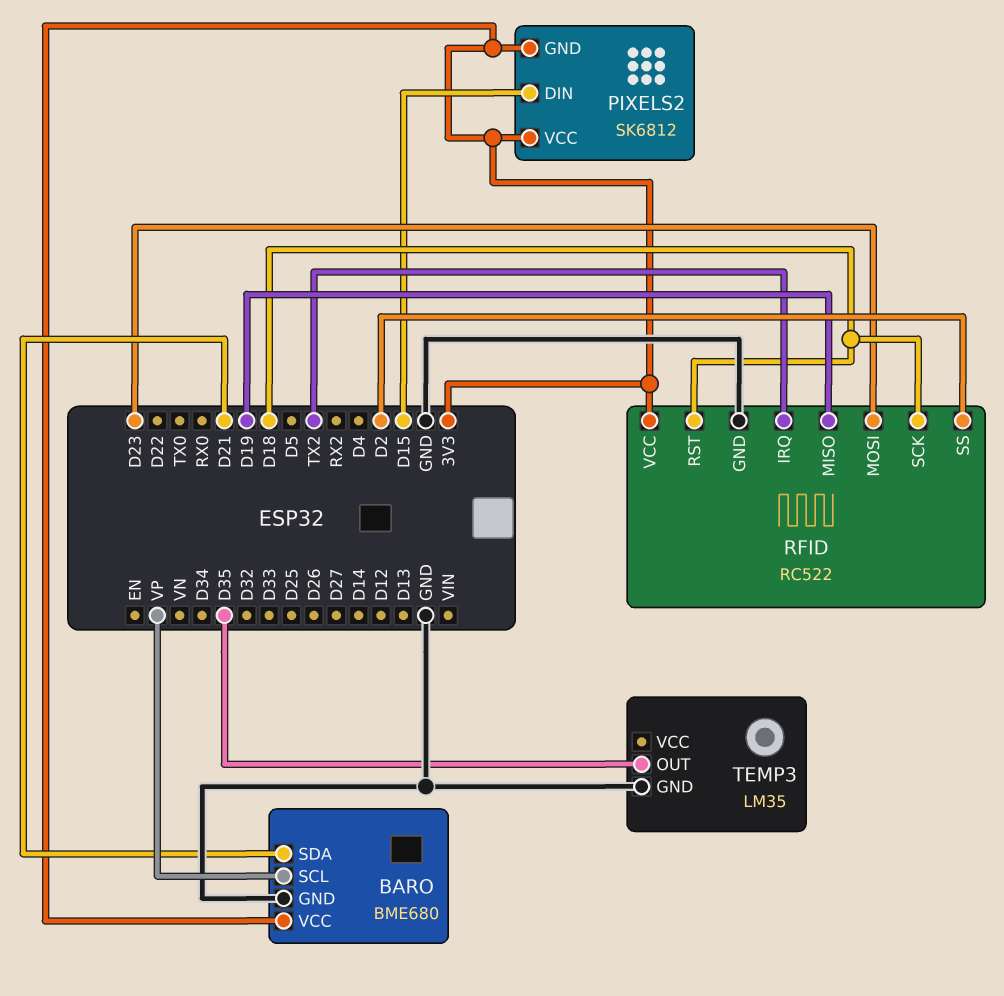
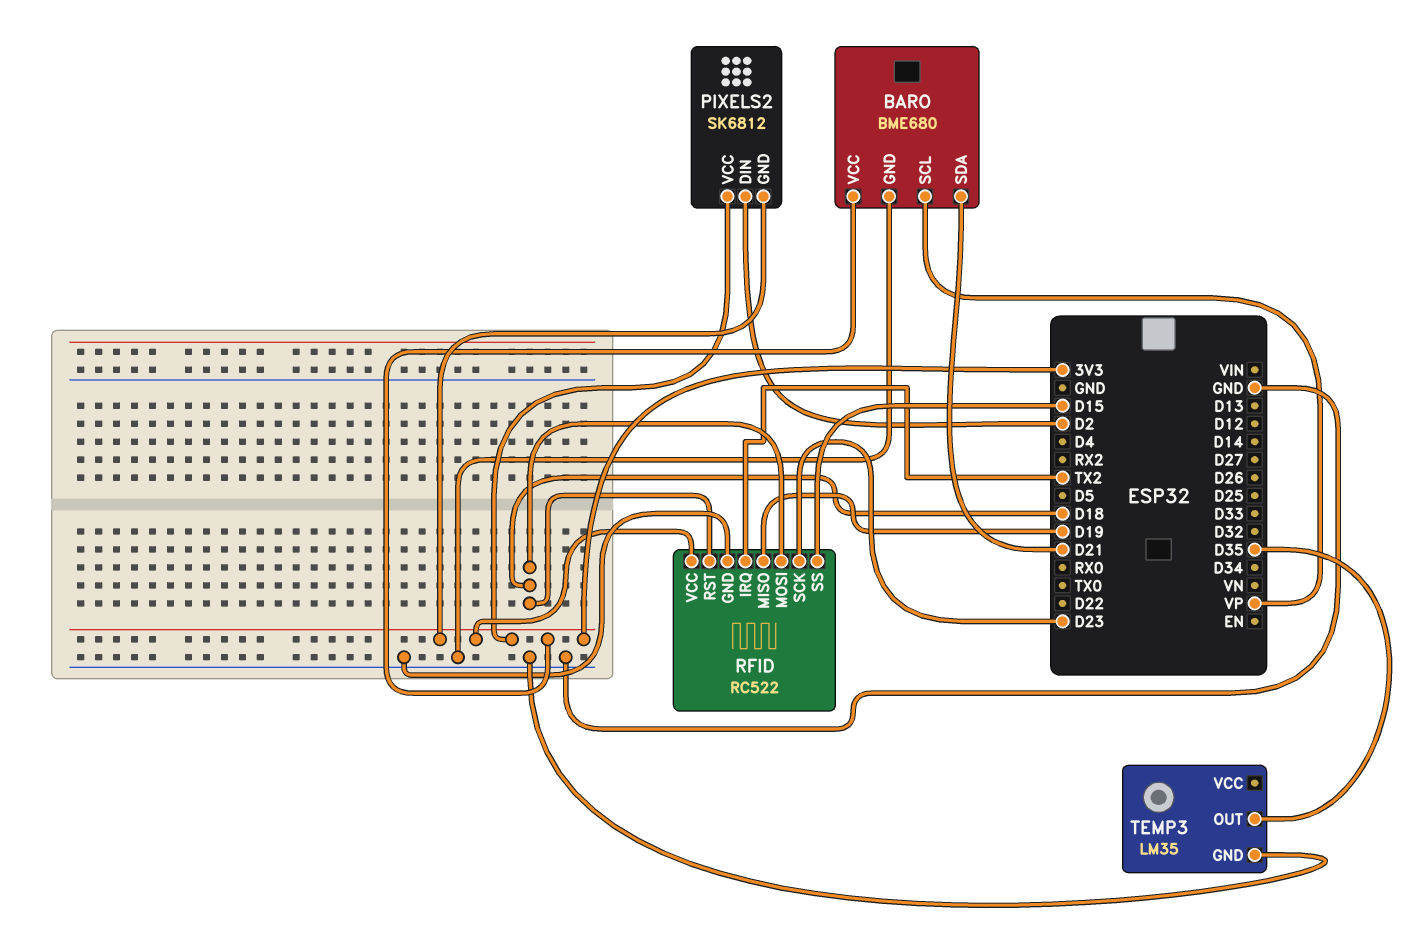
PIXELS2 pin DIN: D15 -> D2
RFID pin MOSI: D23 -> D18
RFID pin SCK: D18 -> D23
RFID pin SS: D2 -> D15

